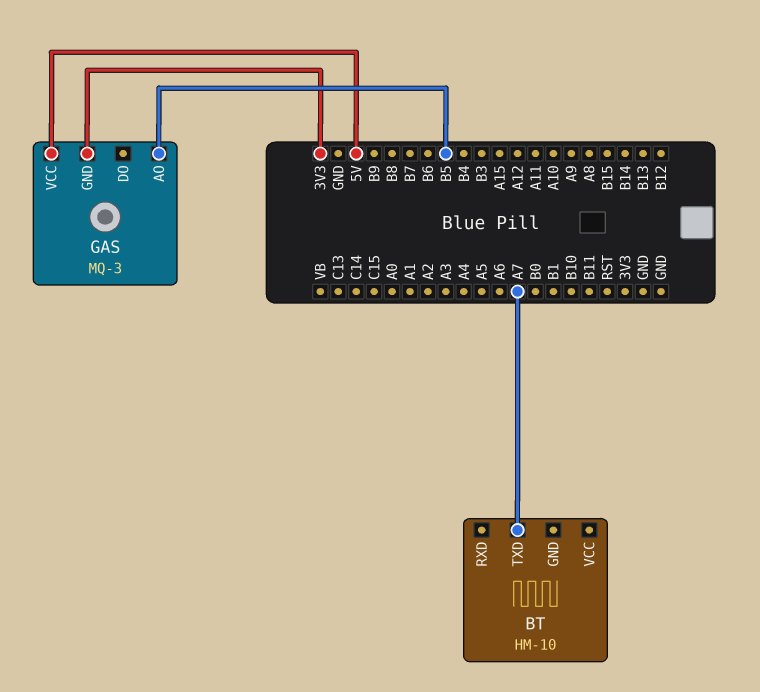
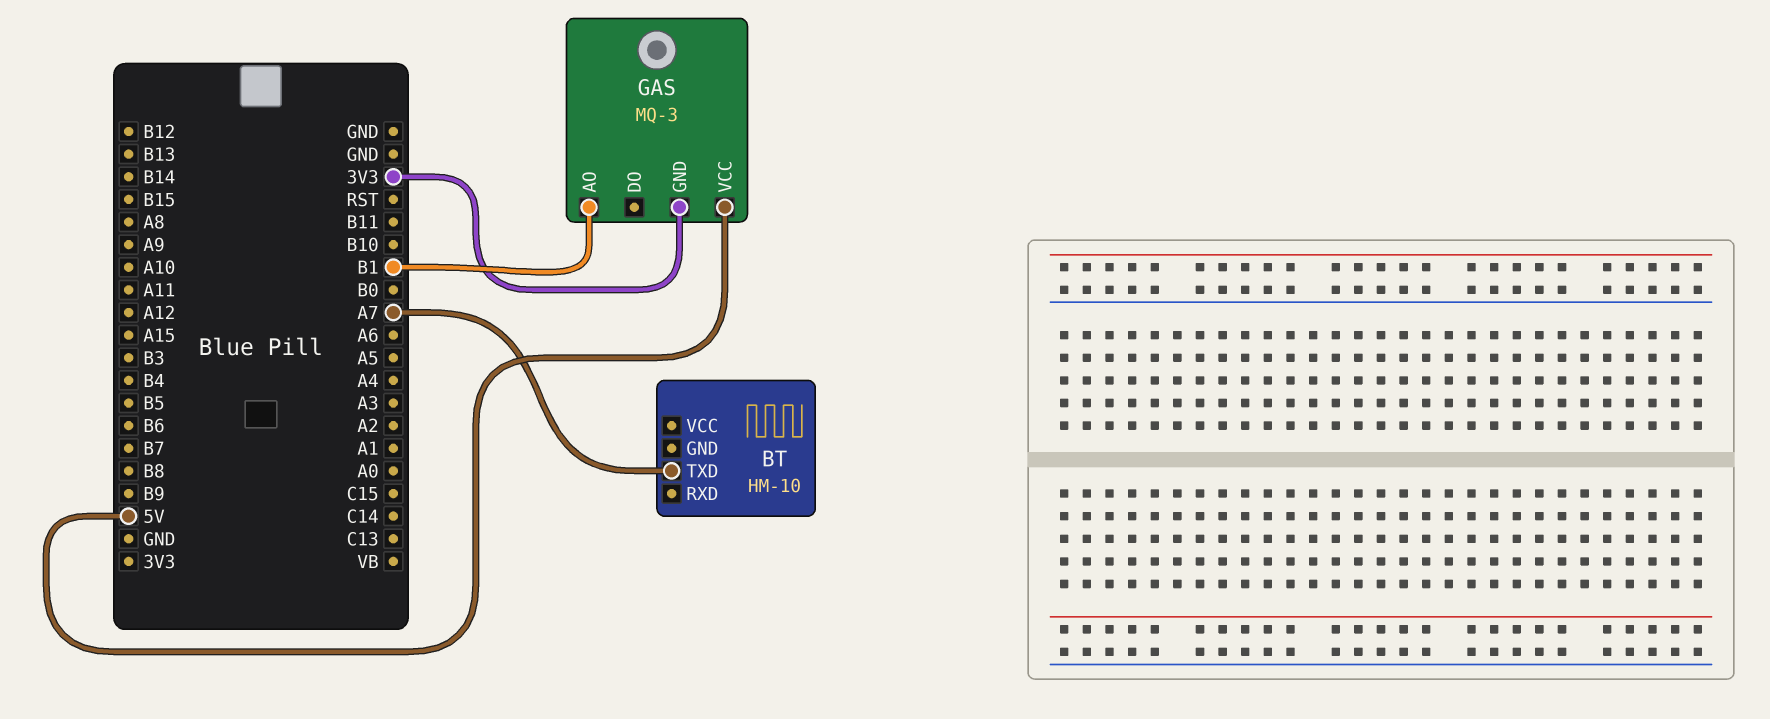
GAS pin AO: B5 -> B1

